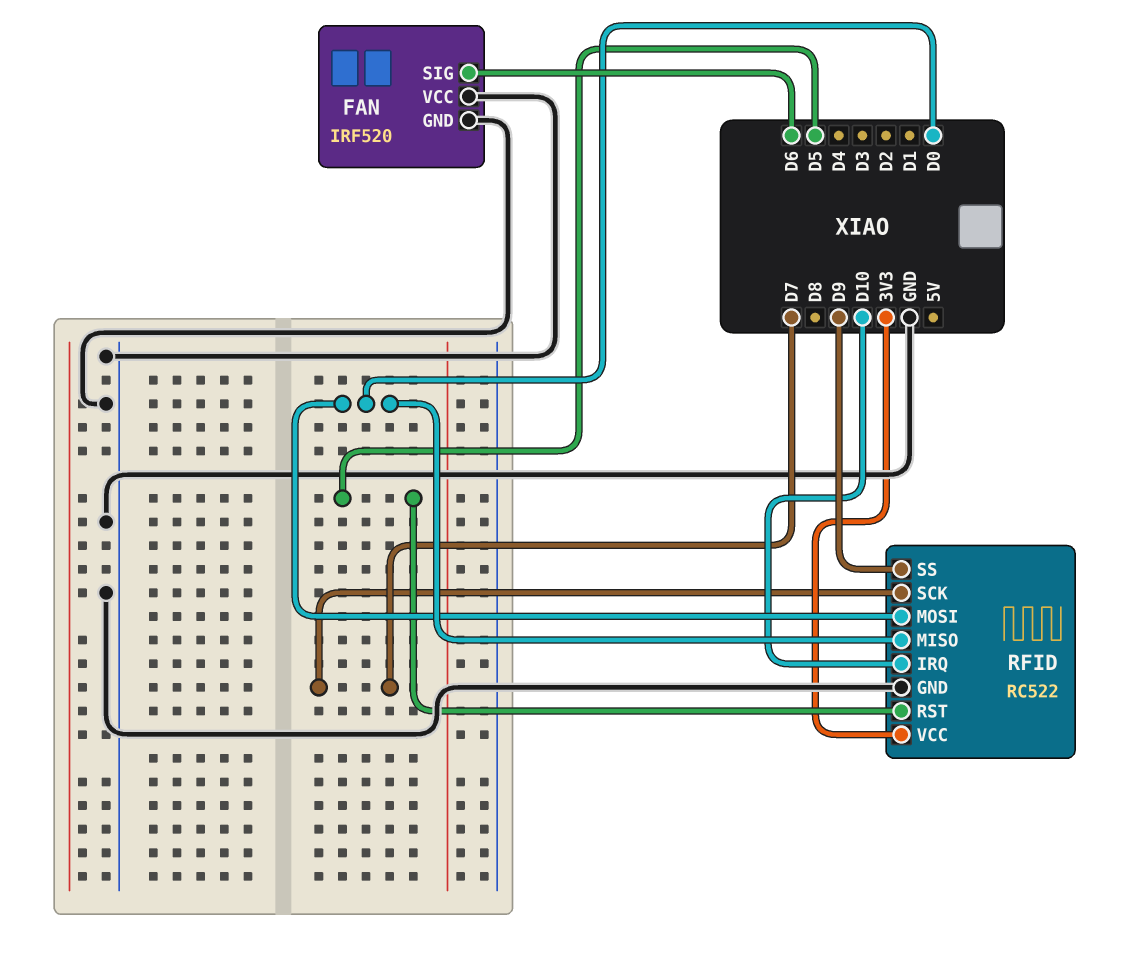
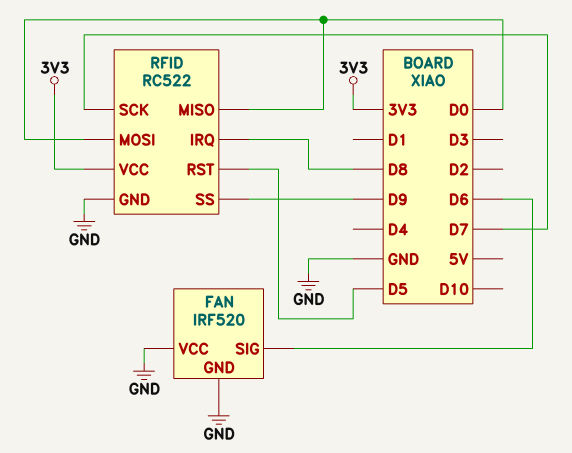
RFID pin IRQ: D10 -> D8

